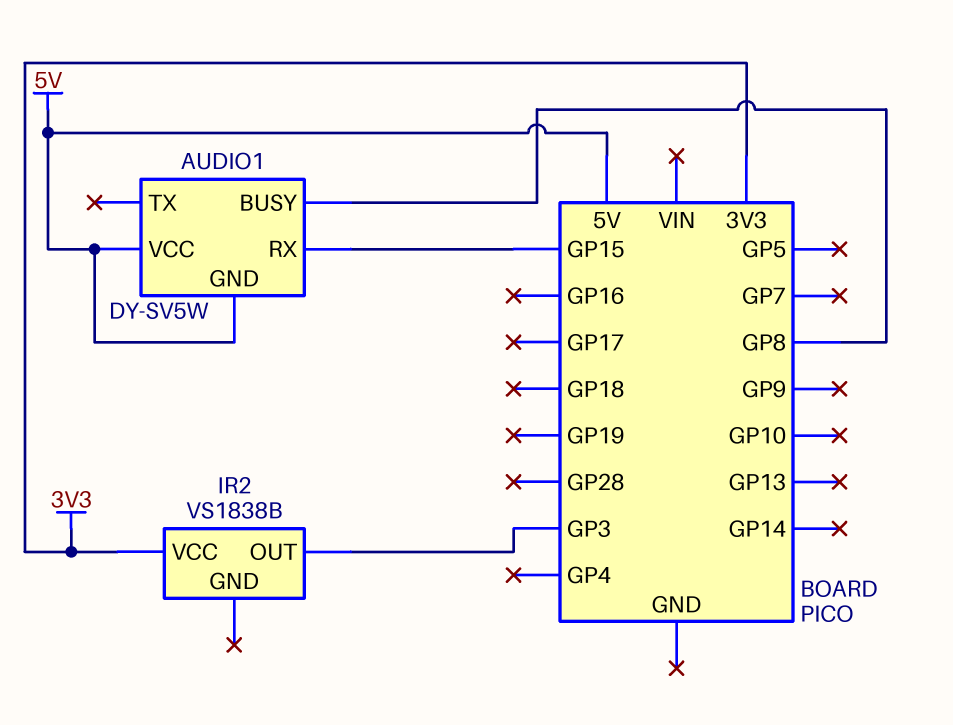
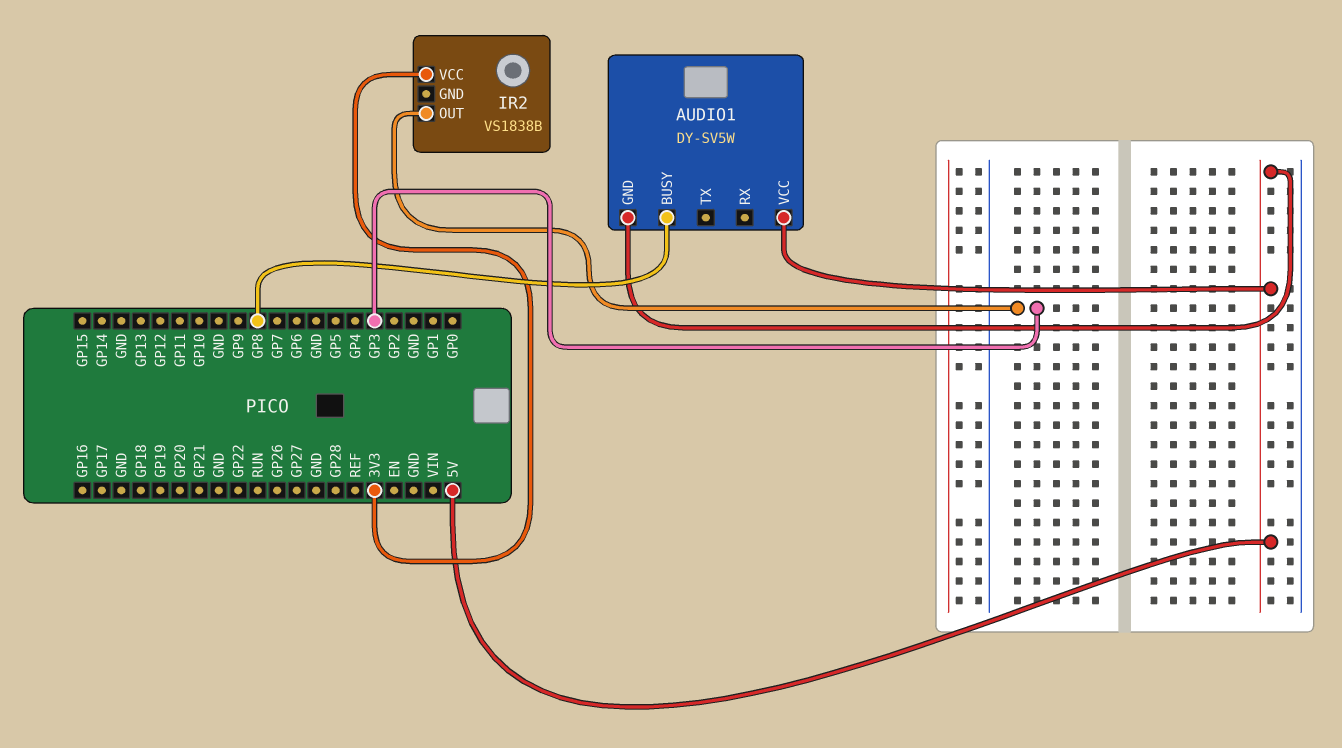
AUDIO1 pin RX: GP15 -> none

